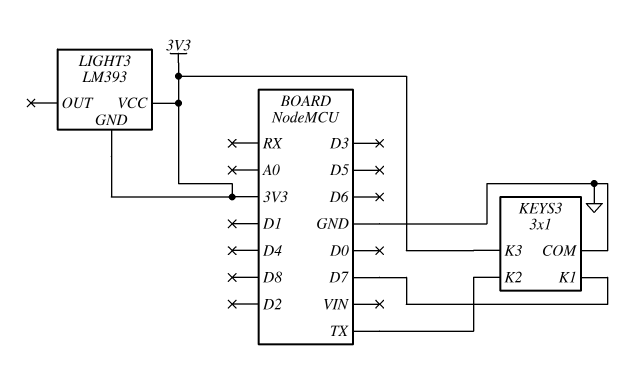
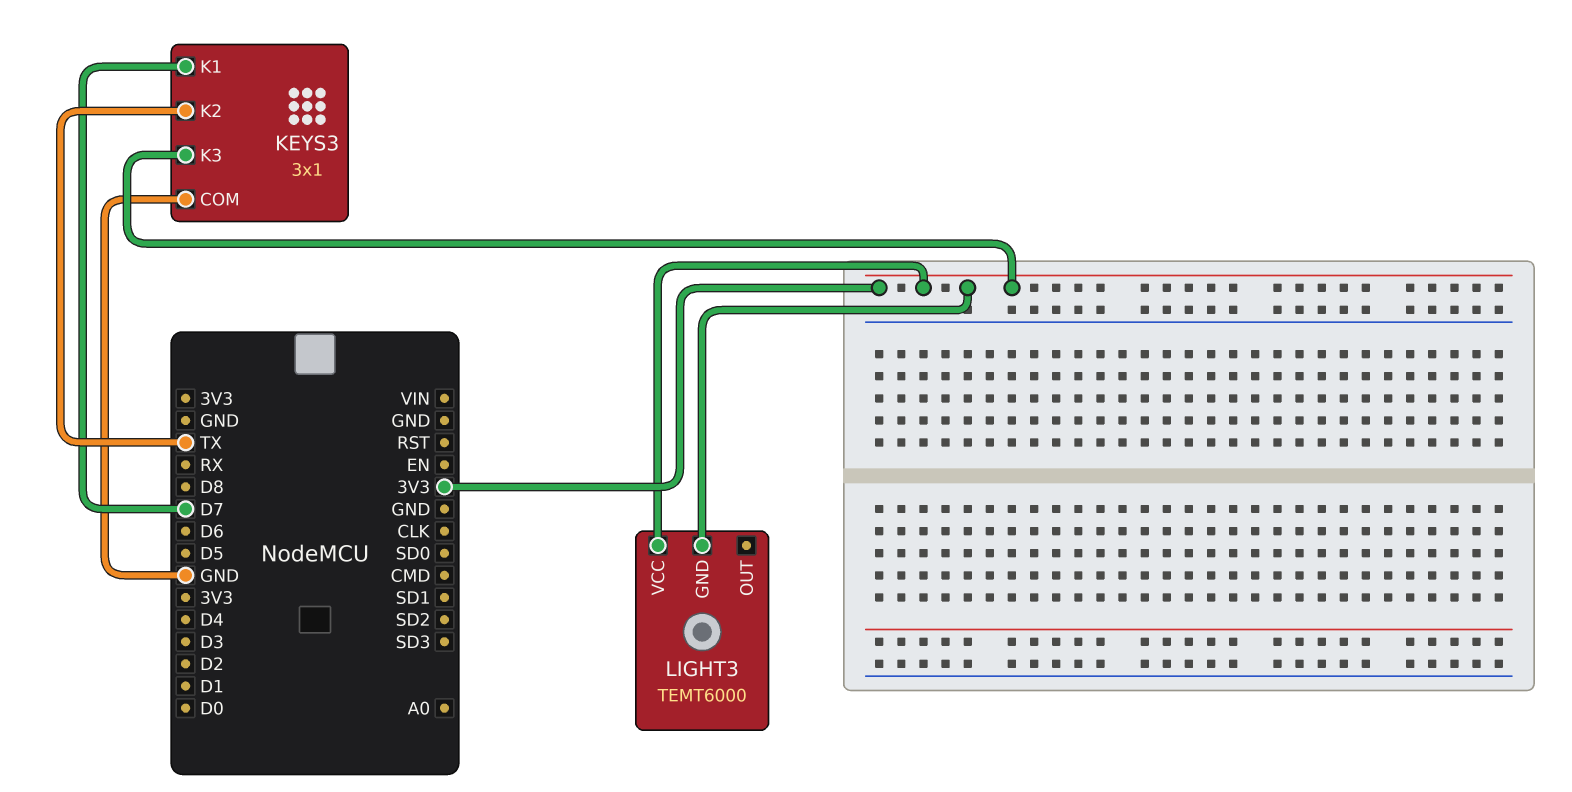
LIGHT3: LM393 -> TEMT6000

